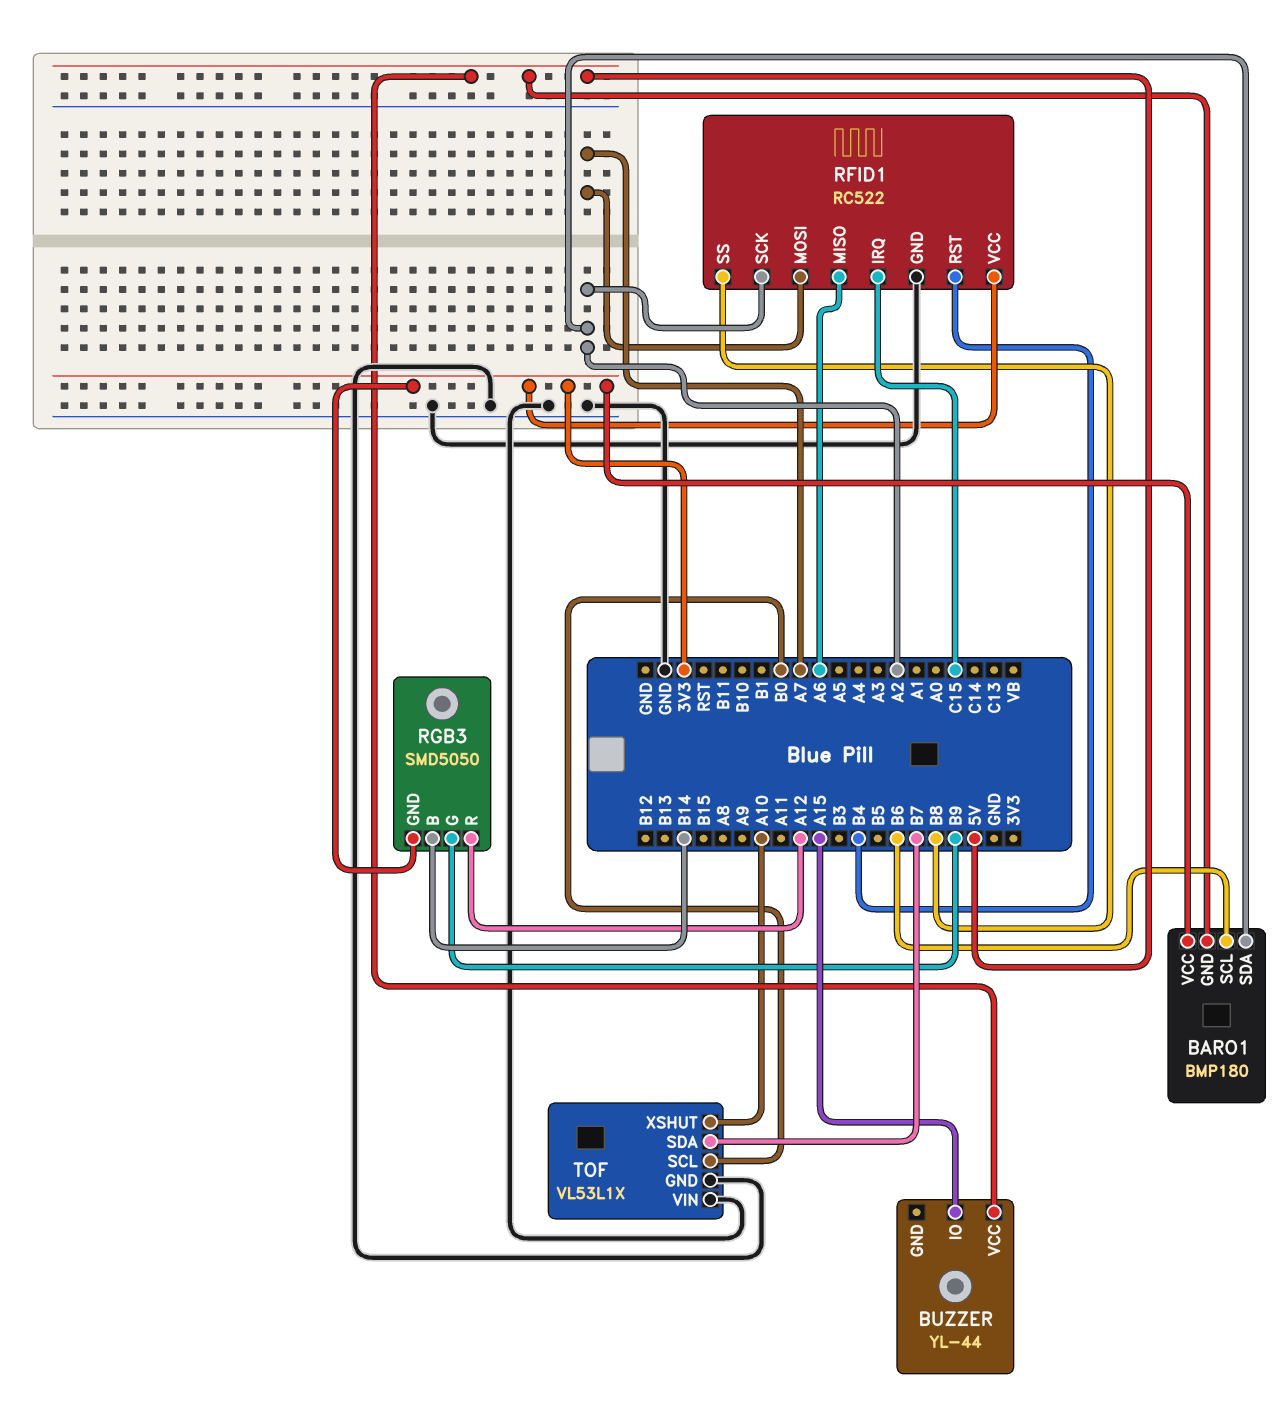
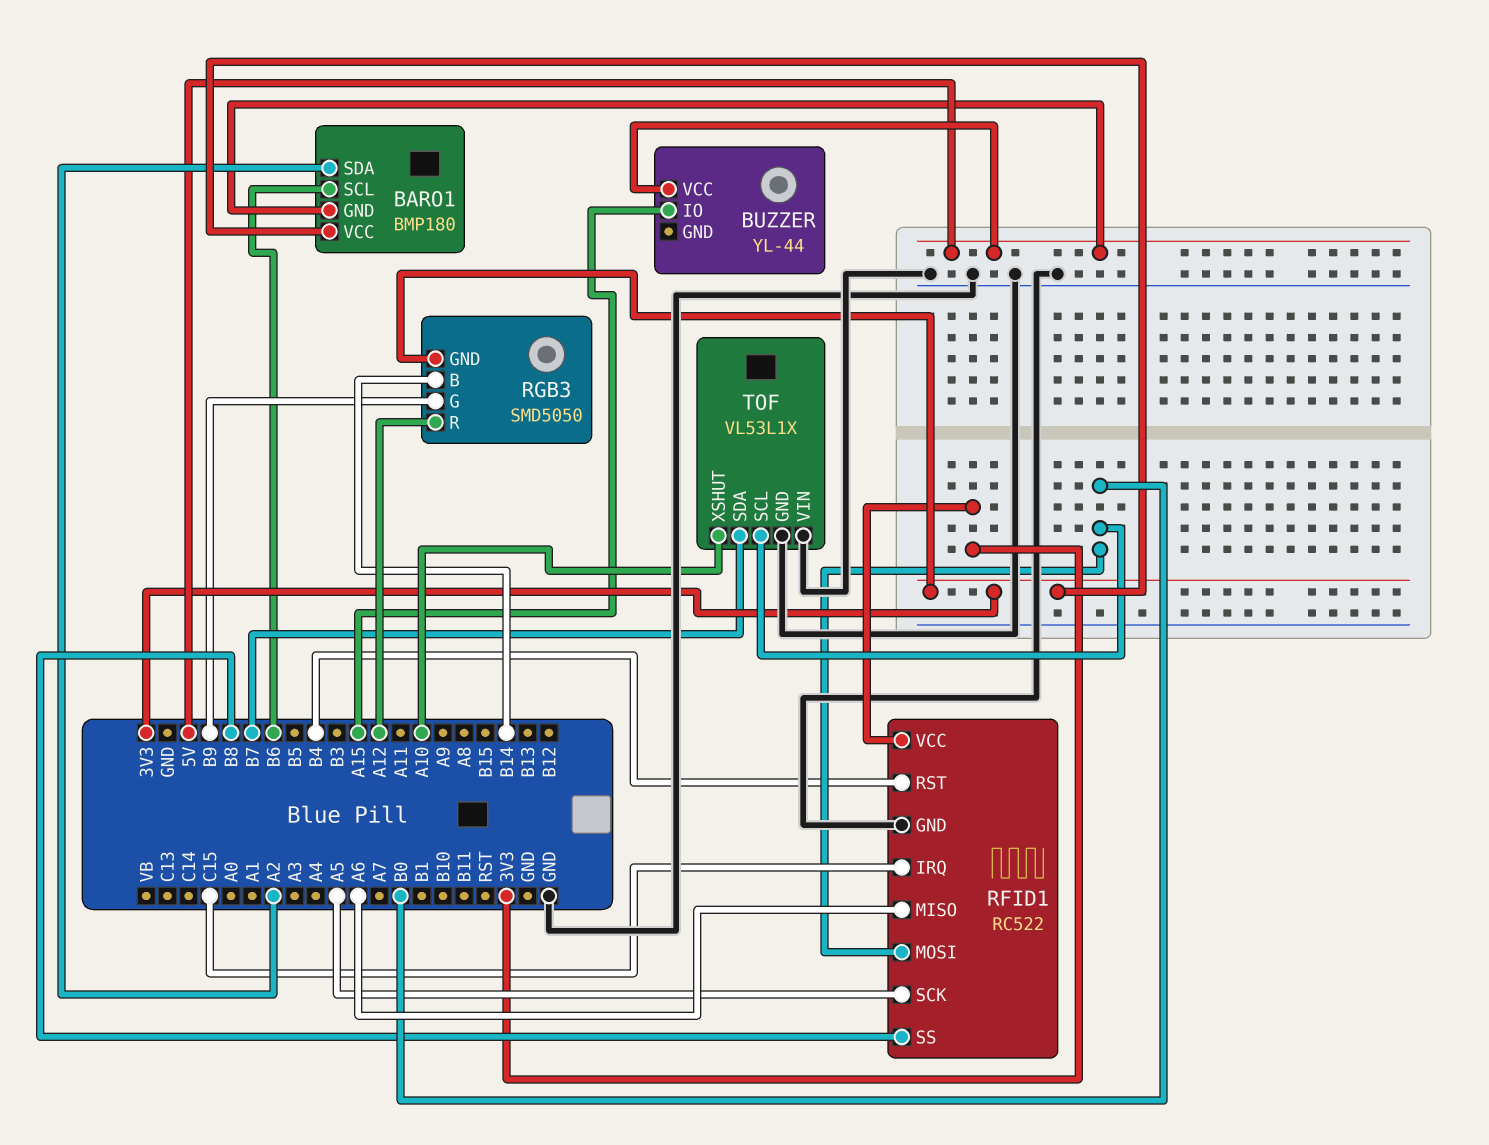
RFID1 pin MOSI: A7 -> B0
RFID1 pin SCK: A2 -> A5

